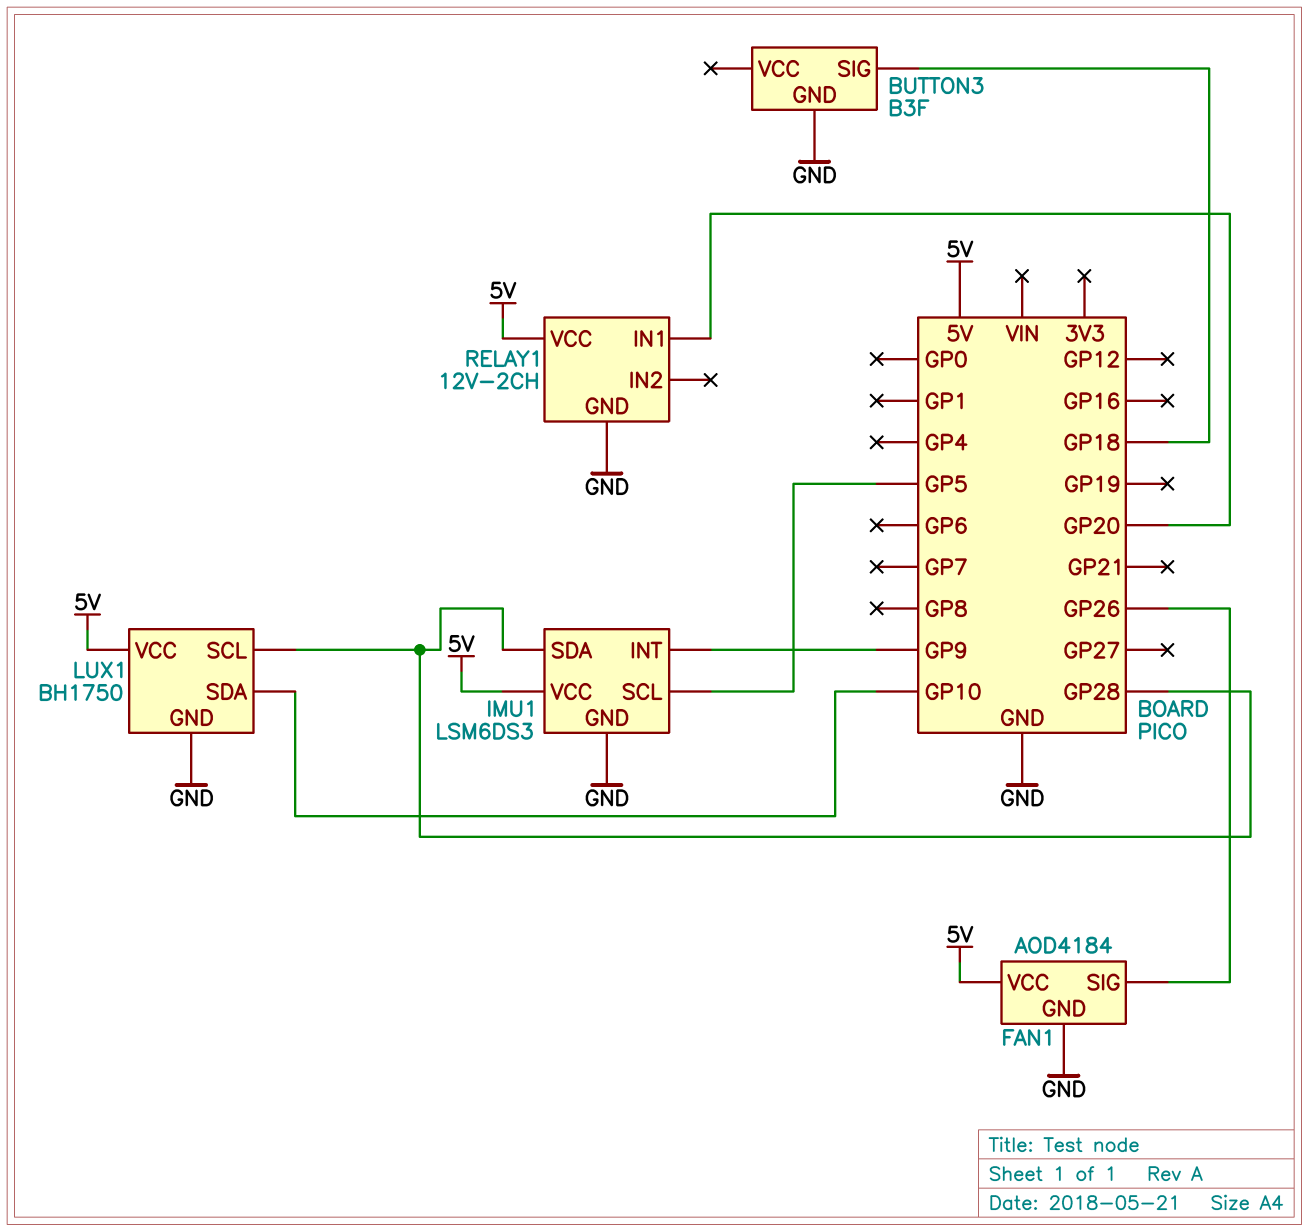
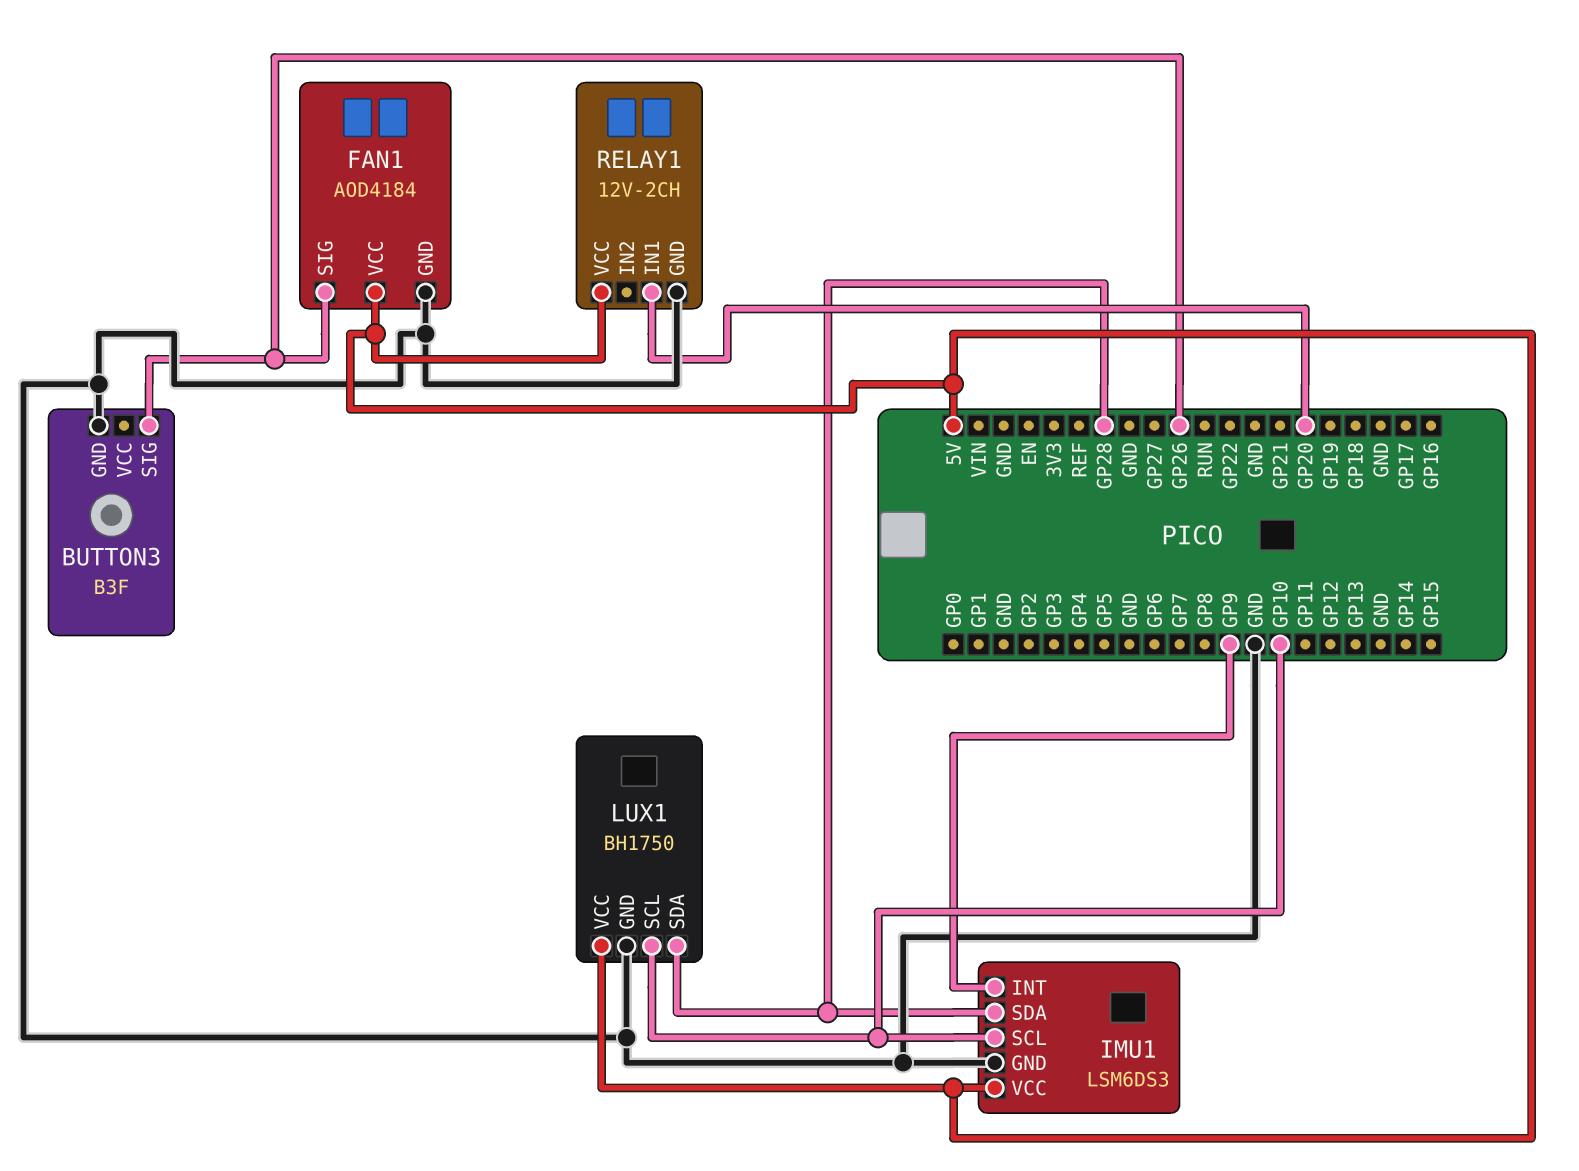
BUTTON3 pin SIG: GP18 -> GP26
IMU1 pin SCL: GP5 -> GP10
LUX1 pin SCL: GP28 -> GP10
LUX1 pin SDA: GP10 -> GP28

